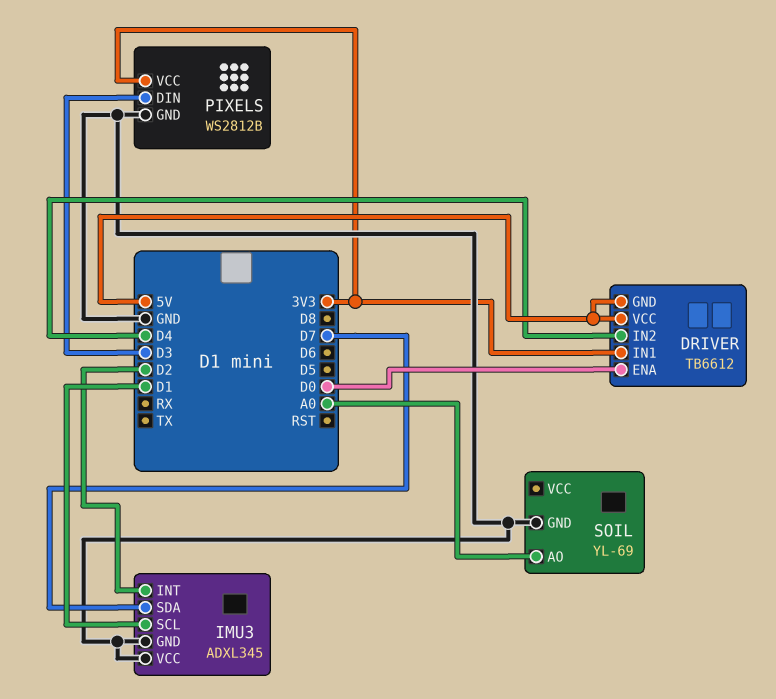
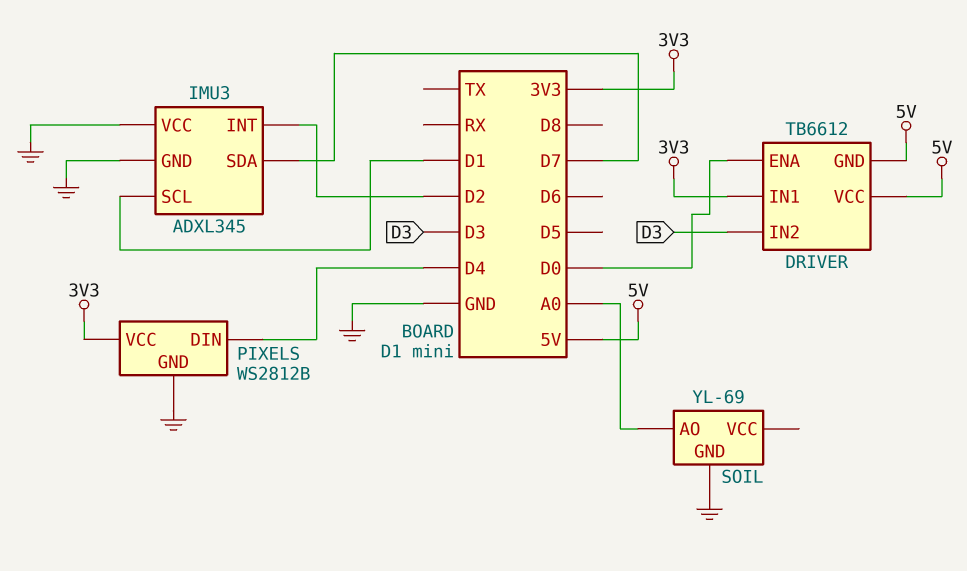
DRIVER pin IN2: D4 -> D3
PIXELS pin DIN: D3 -> D4

